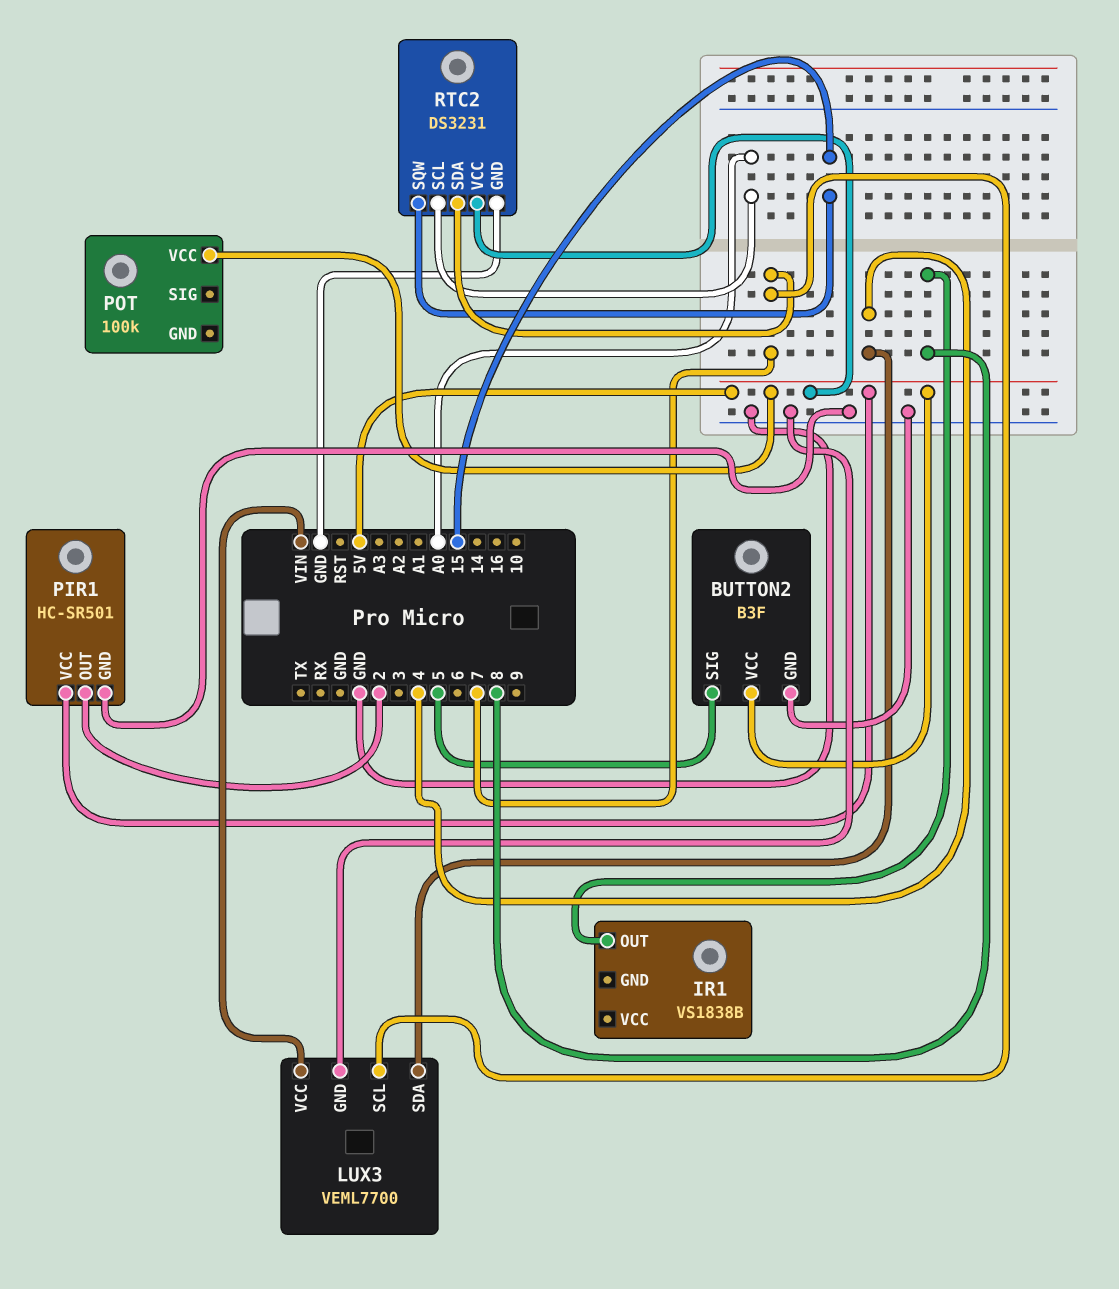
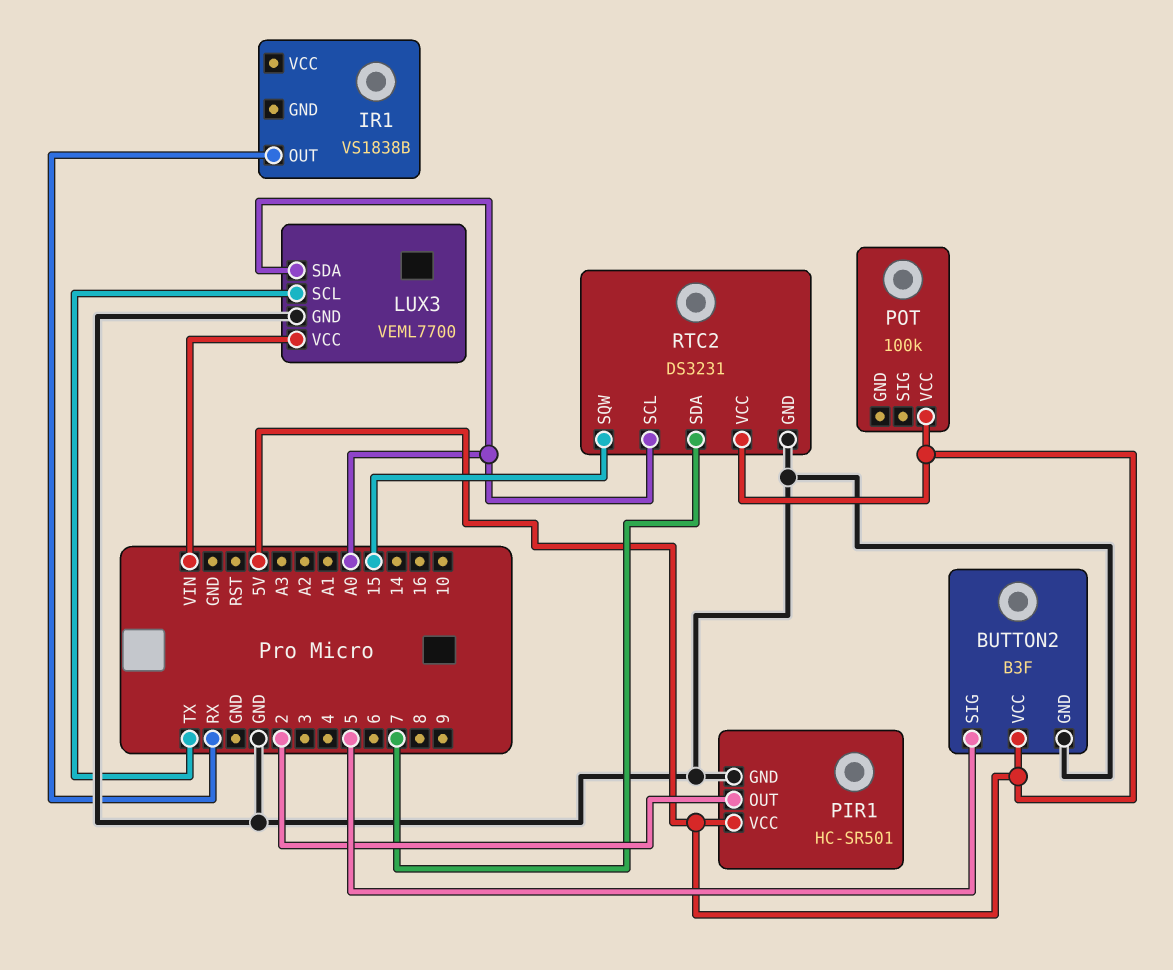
IR1 pin OUT: 8 -> RX
LUX3 pin SCL: 7 -> TX
LUX3 pin SDA: 4 -> A0

